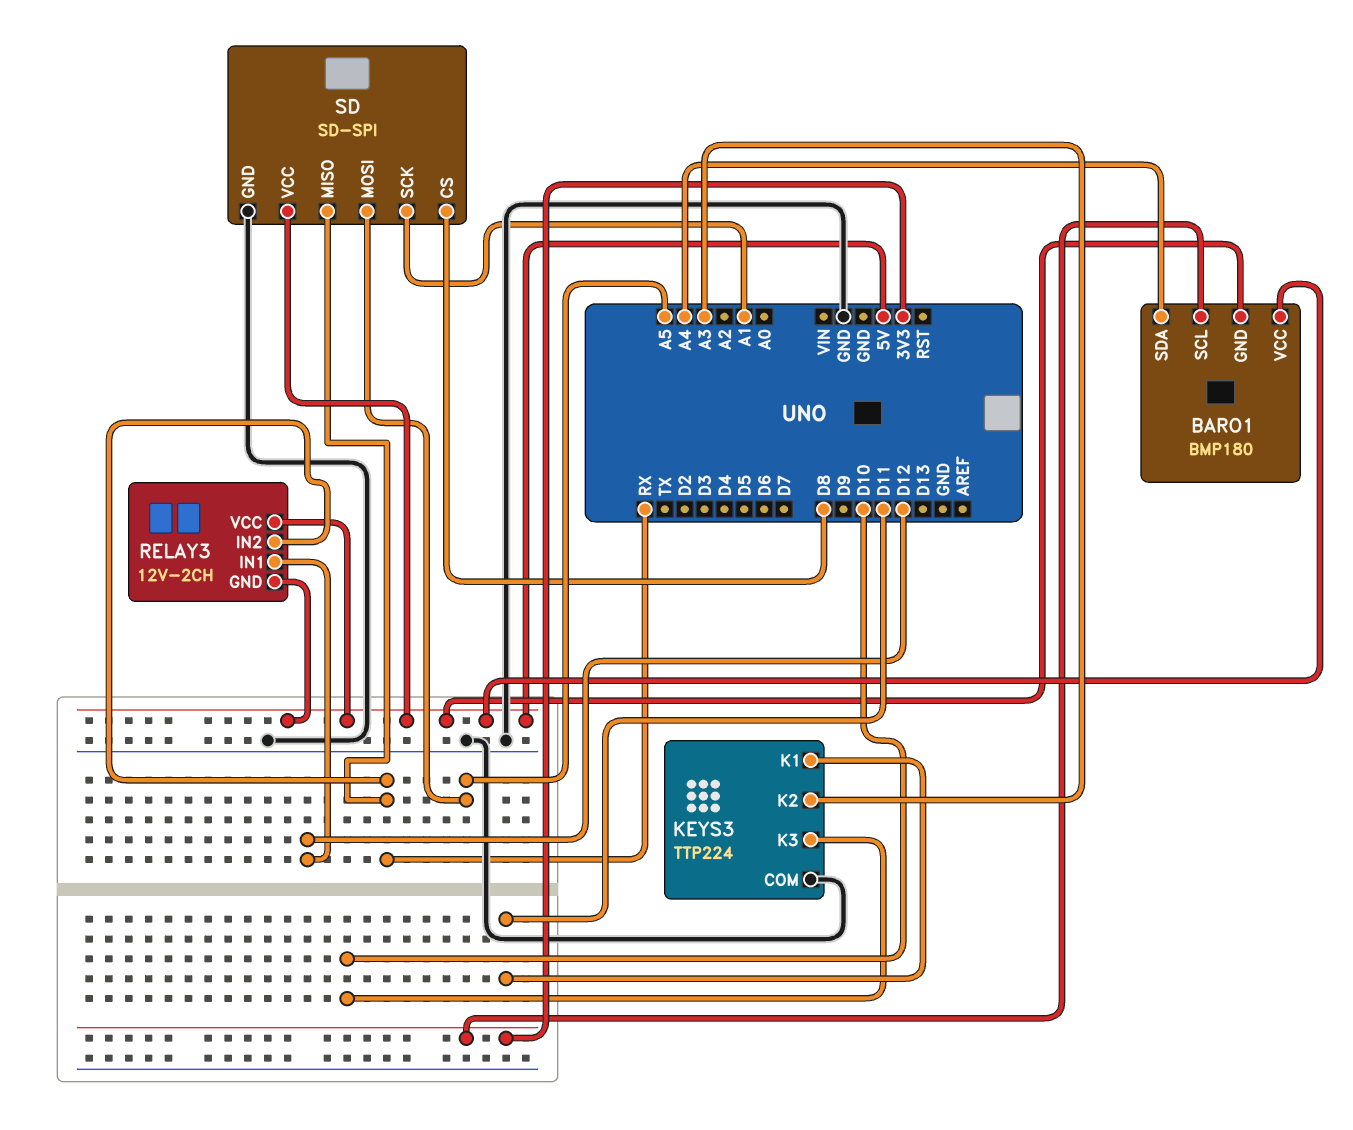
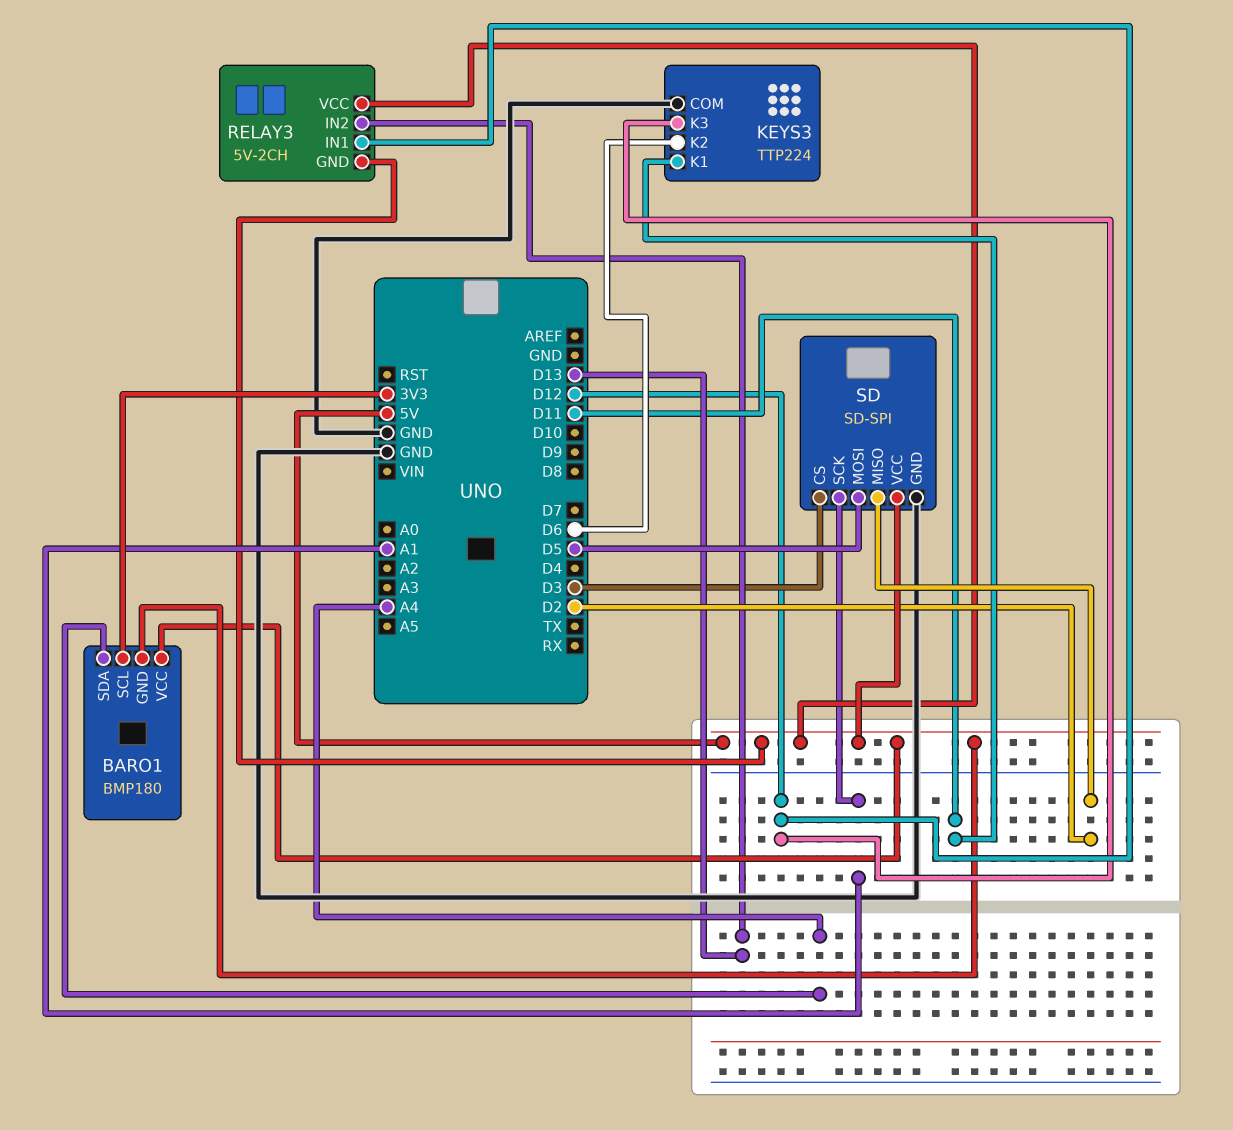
KEYS3 pin K2: A3 -> D6
KEYS3 pin K3: D10 -> D12
RELAY3: 12V-2CH -> 5V-2CH
RELAY3 pin IN2: RX -> D13
SD pin CS: D8 -> D3
SD pin MISO: RX -> D2
SD pin MOSI: A5 -> D5

